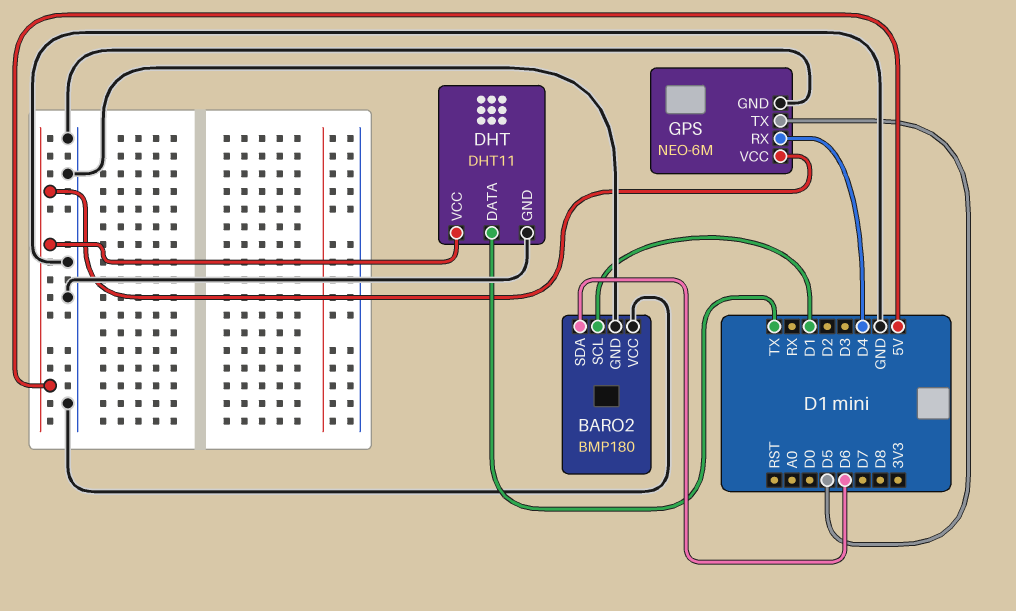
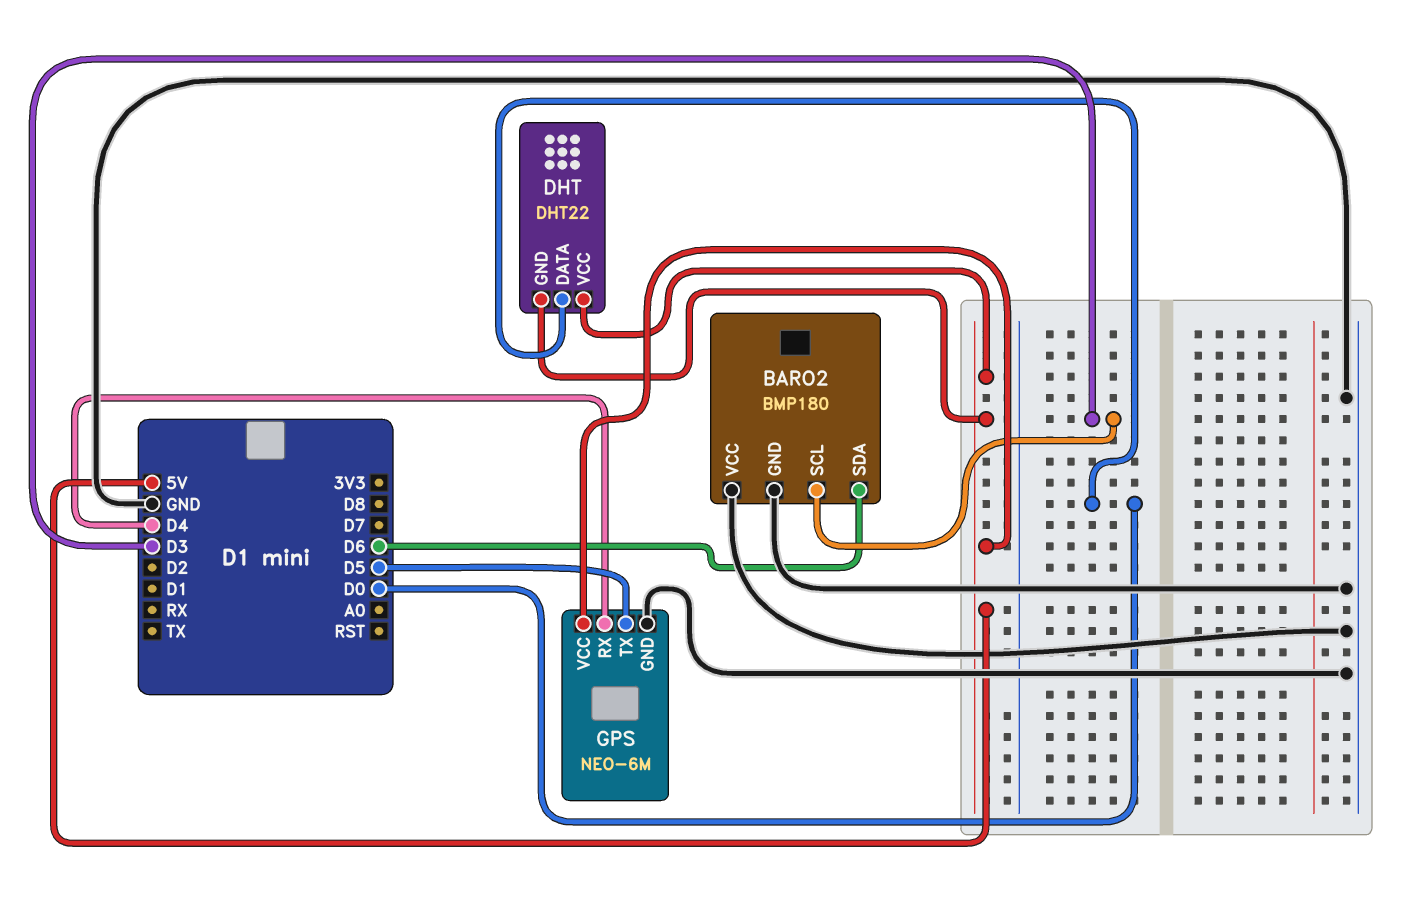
BARO2 pin SCL: D1 -> D3
DHT: DHT11 -> DHT22
DHT pin DATA: TX -> D0
DHT pin GND: GND -> 5V

